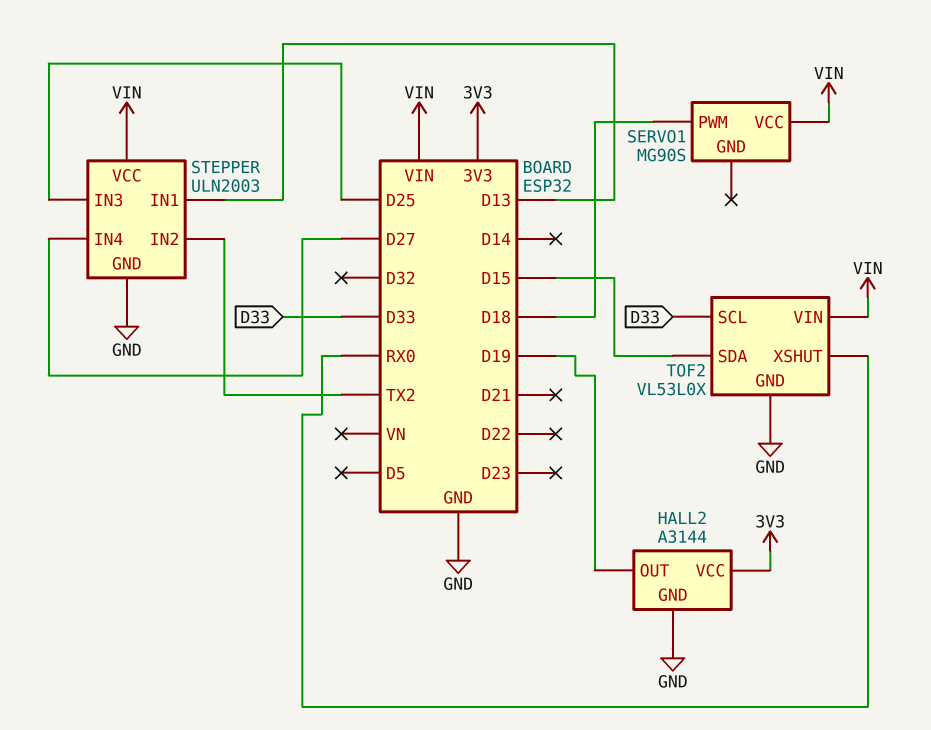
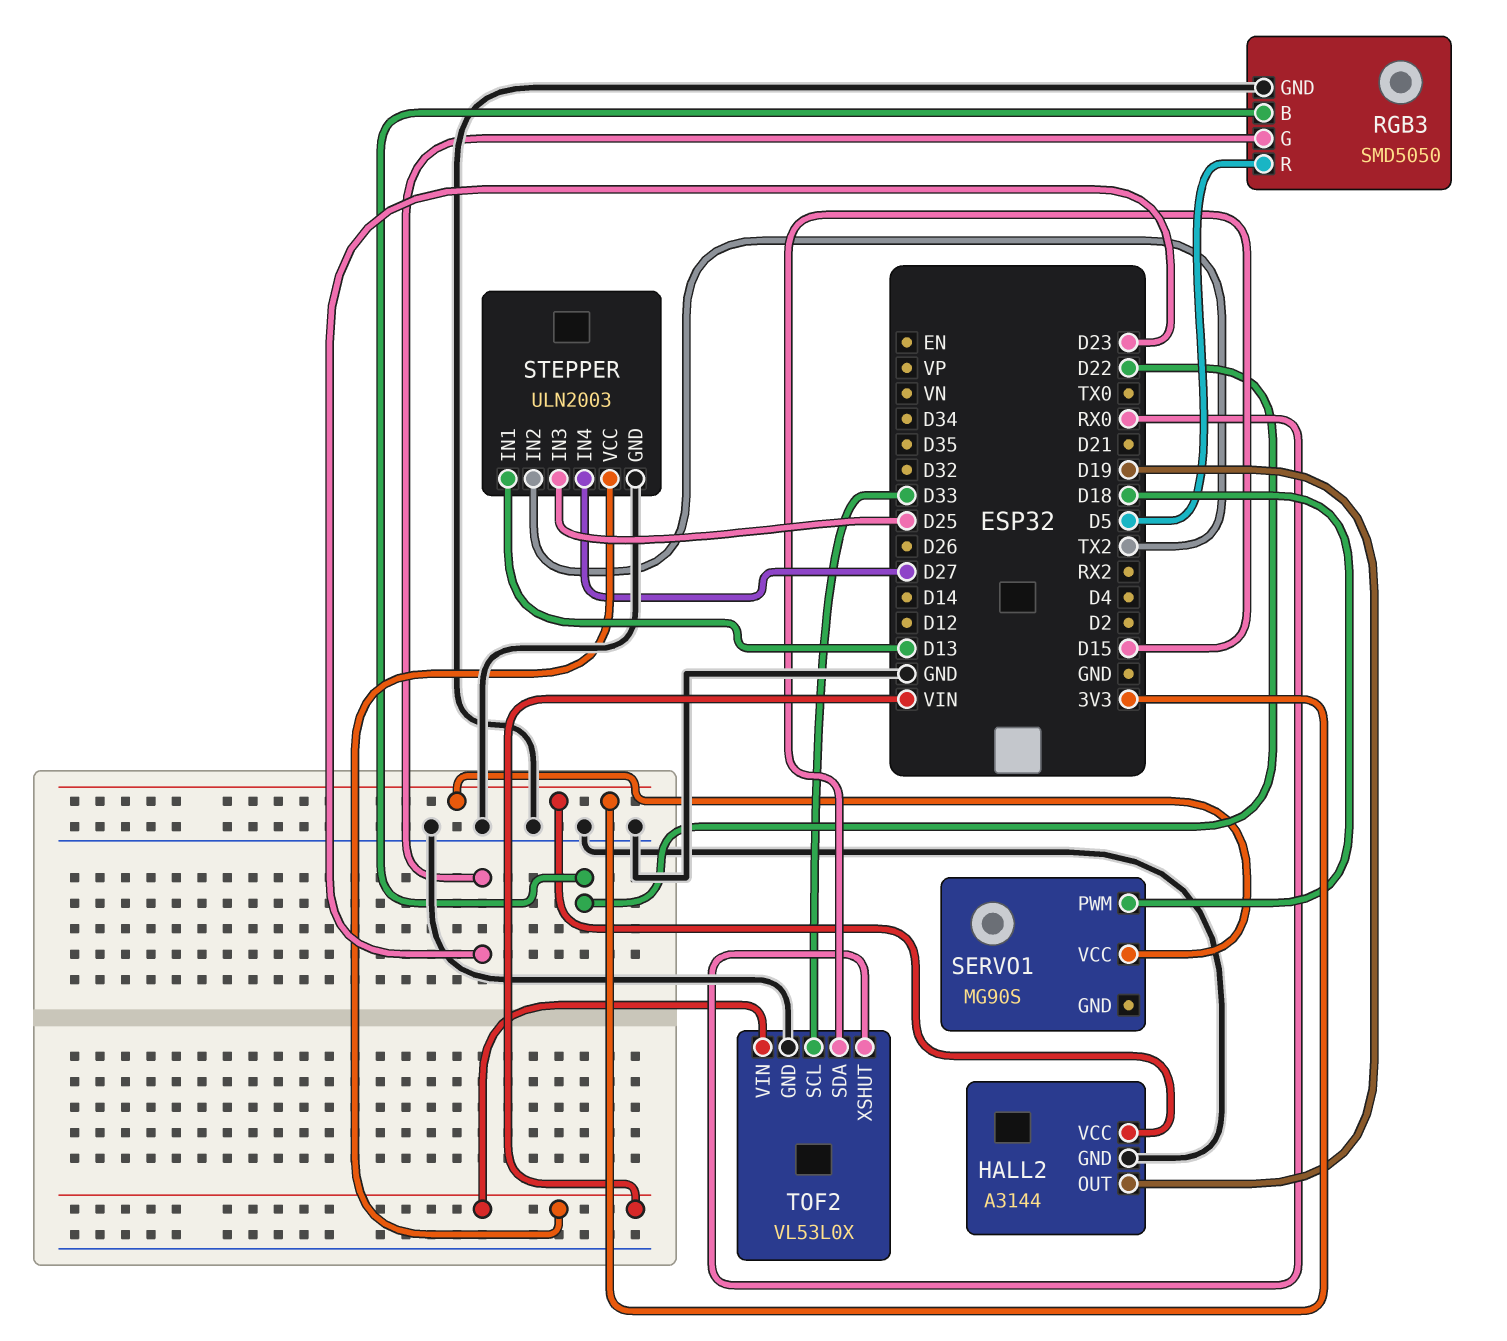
RGB3: none -> SMD5050
RGB3 pin B: none -> D22
RGB3 pin G: none -> D23
RGB3 pin GND: none -> GND
RGB3 pin R: none -> D5
SERVO1 pin VCC: VIN -> 3V3

